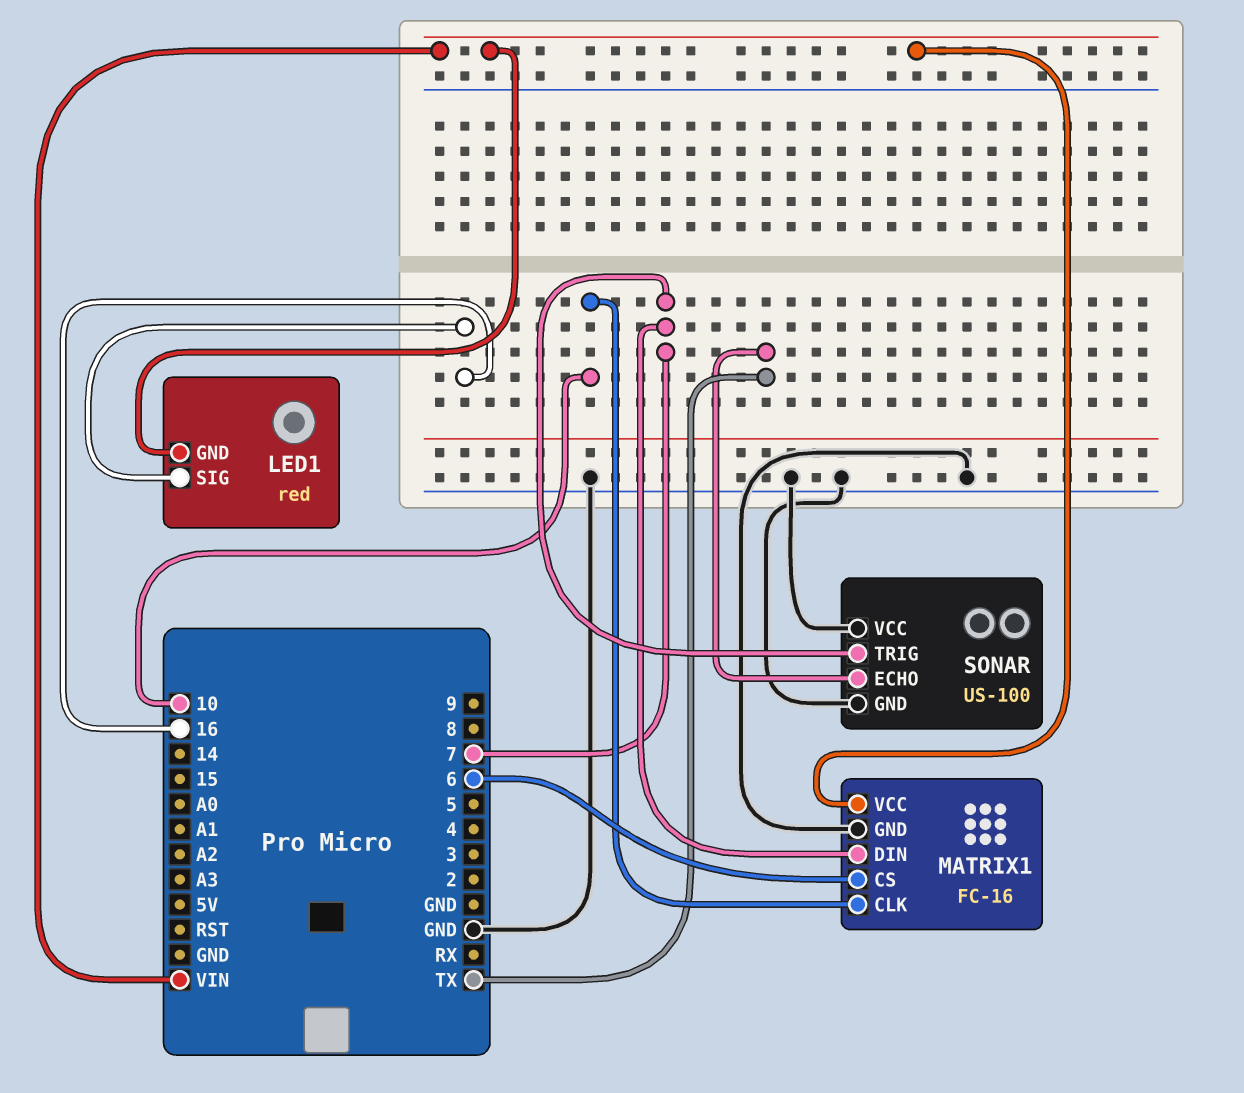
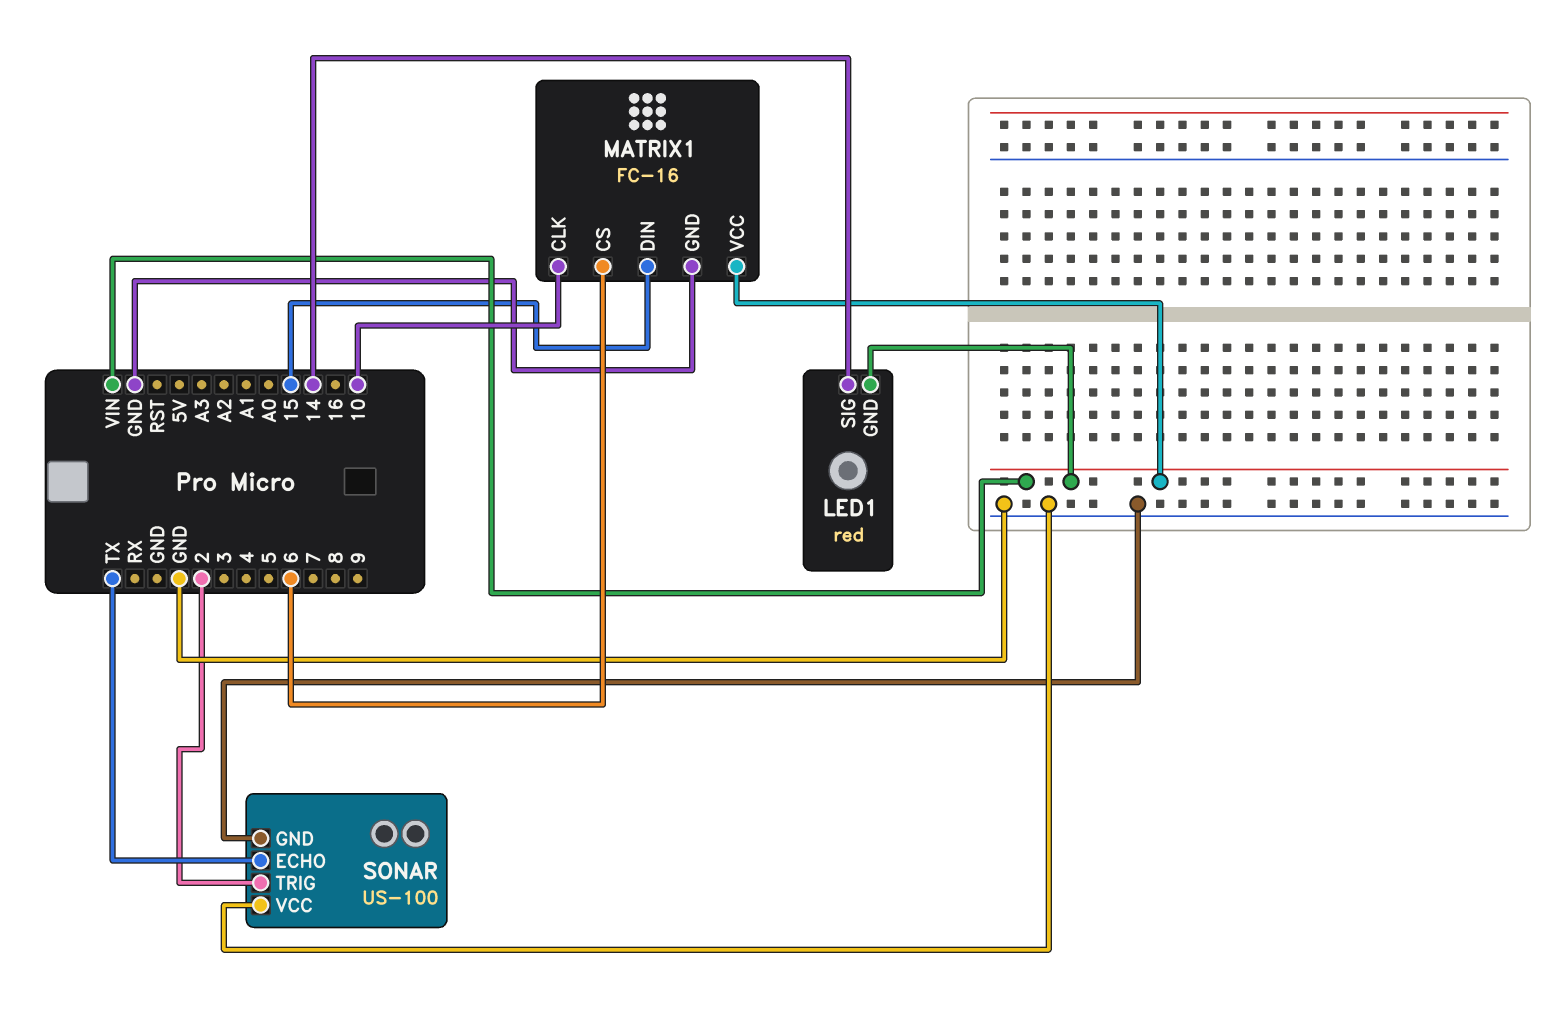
LED1 pin SIG: 16 -> 14
MATRIX1 pin DIN: 7 -> 15
SONAR pin TRIG: 7 -> 2

